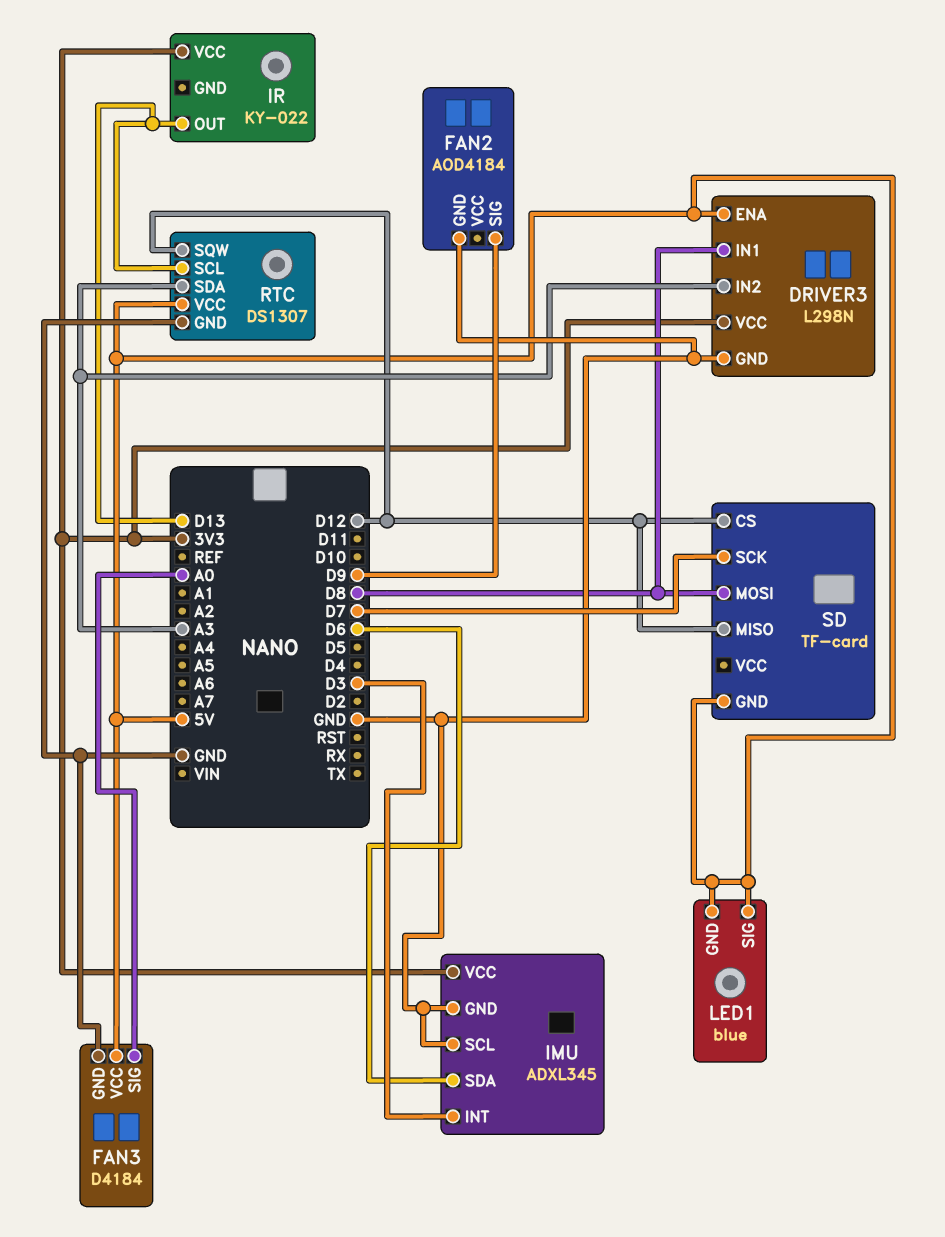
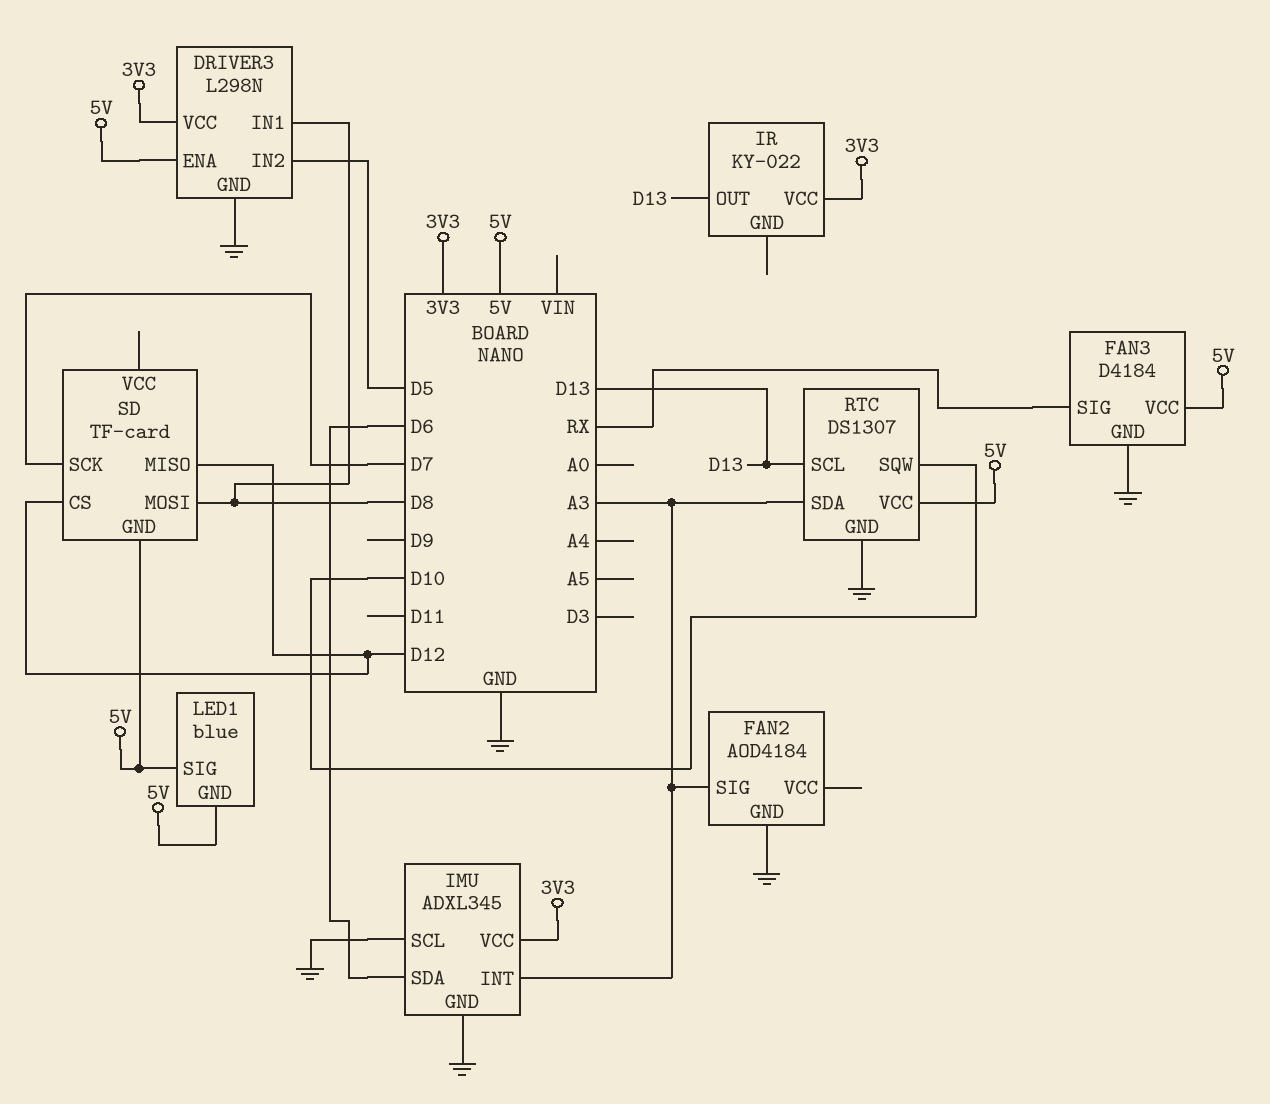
DRIVER3 pin IN2: A3 -> D5
FAN2 pin SIG: D9 -> A3
FAN3 pin SIG: A0 -> RX
IMU pin INT: D3 -> A3
RTC pin SQW: D12 -> D10

